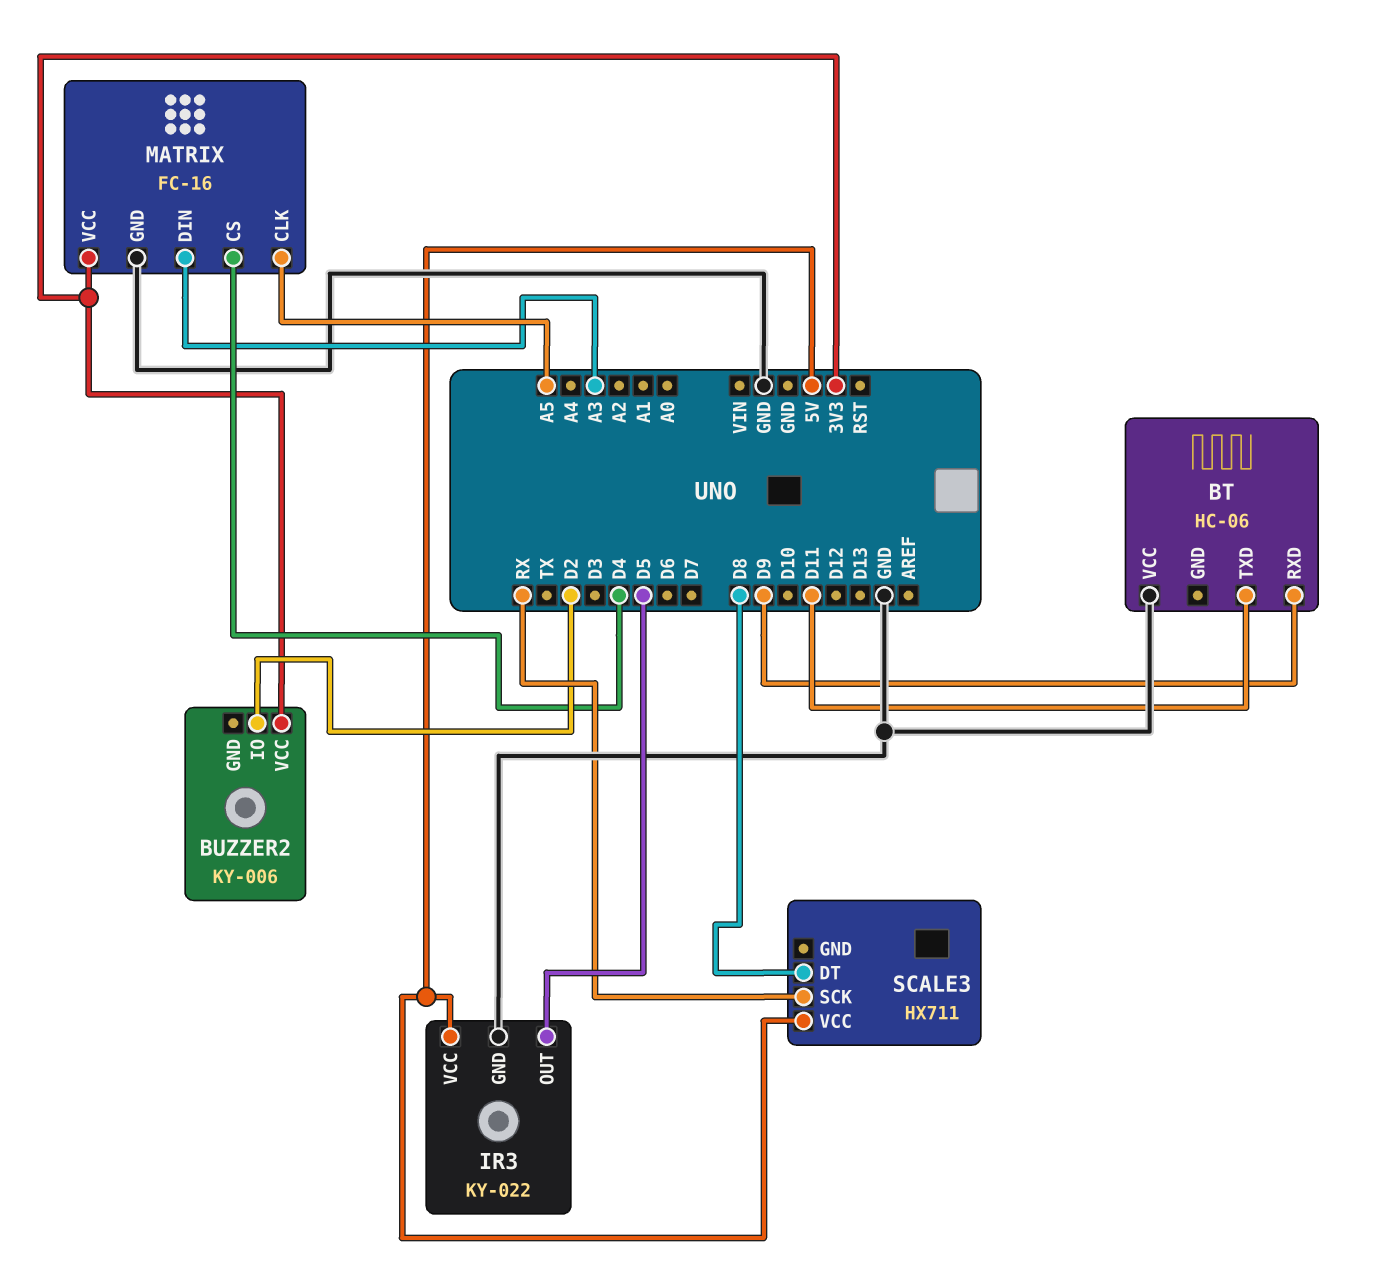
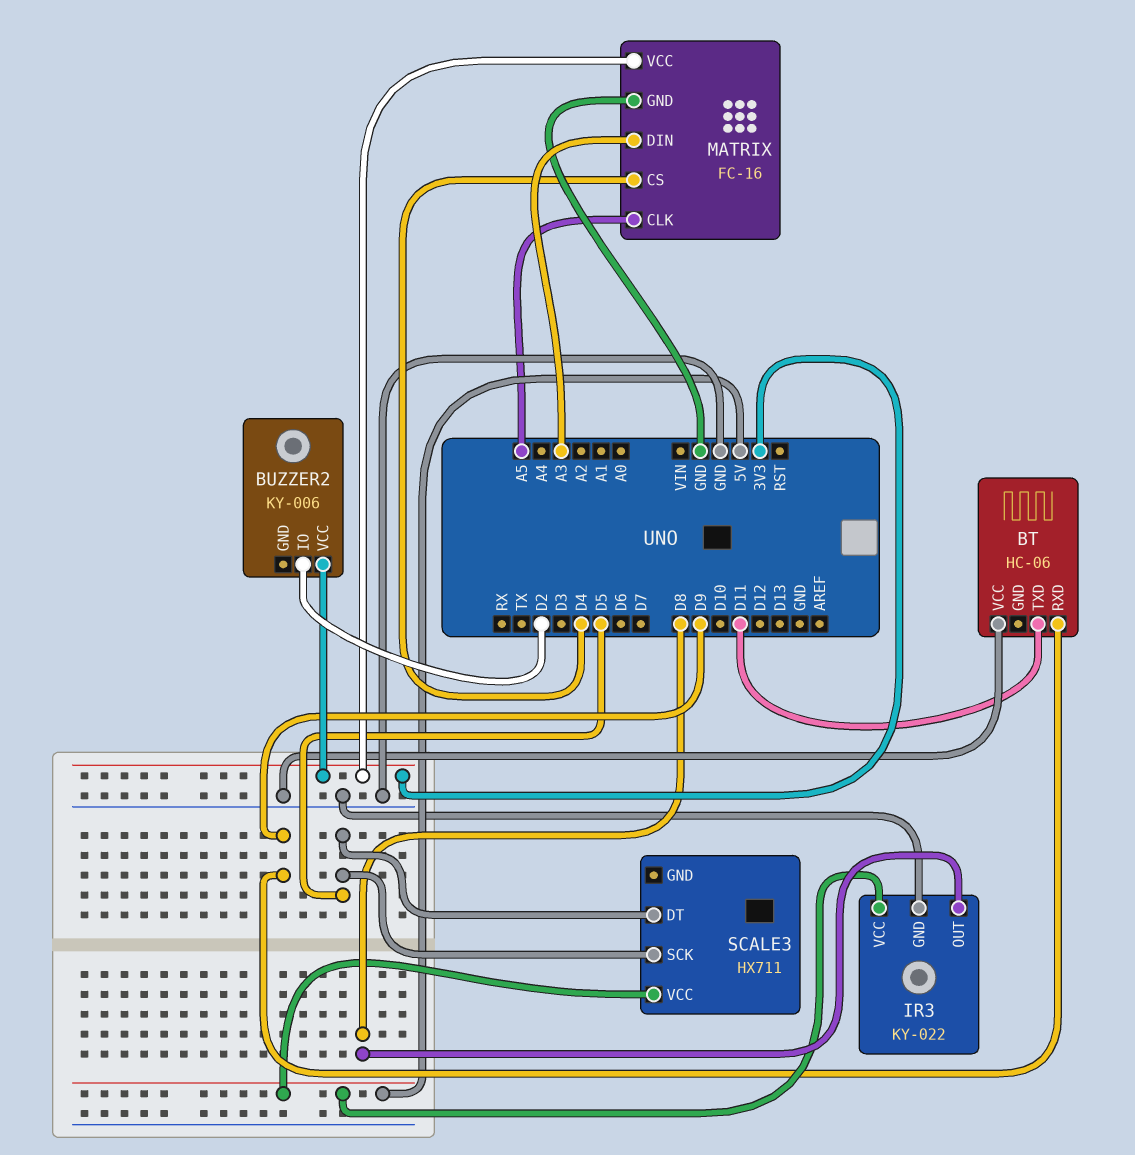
IR3 pin OUT: D5 -> D8
SCALE3 pin DT: D8 -> D5
SCALE3 pin SCK: RX -> D5

